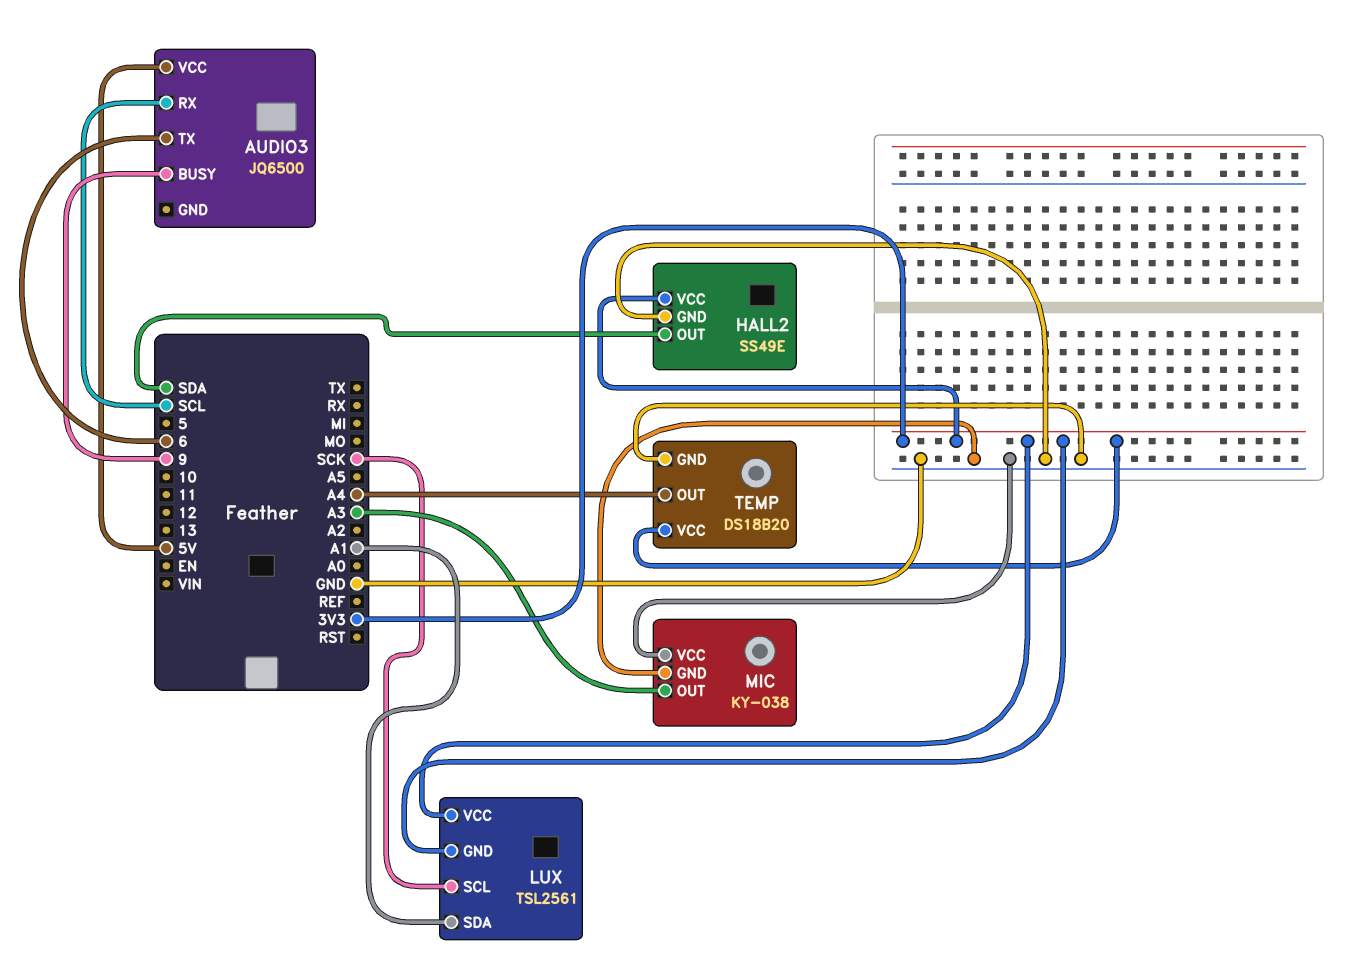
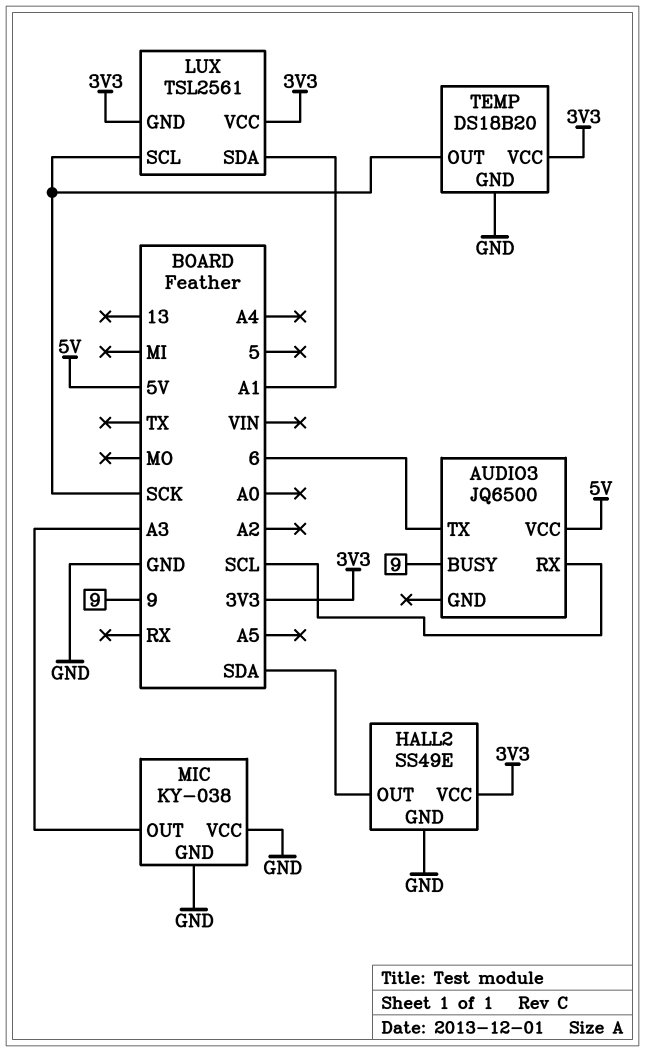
TEMP pin OUT: A4 -> SCK

